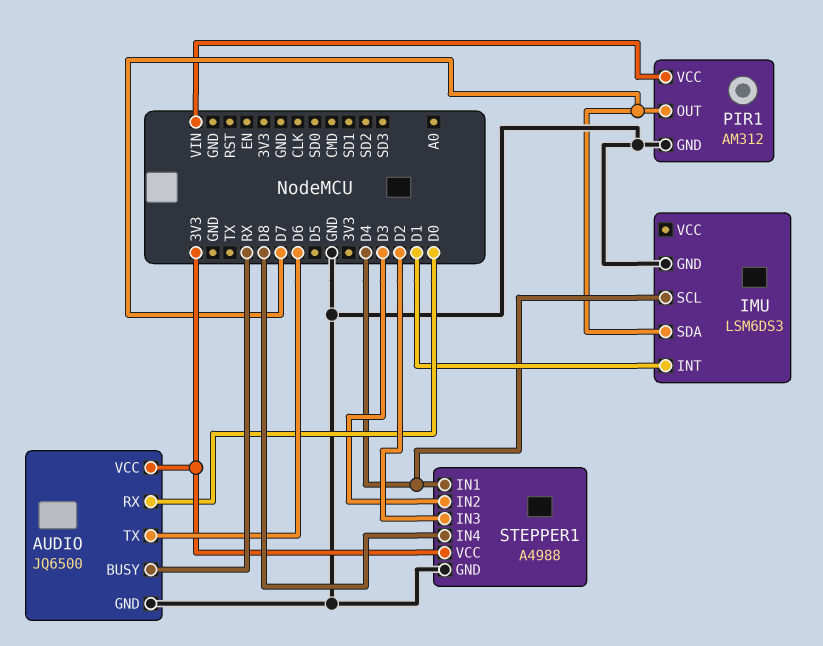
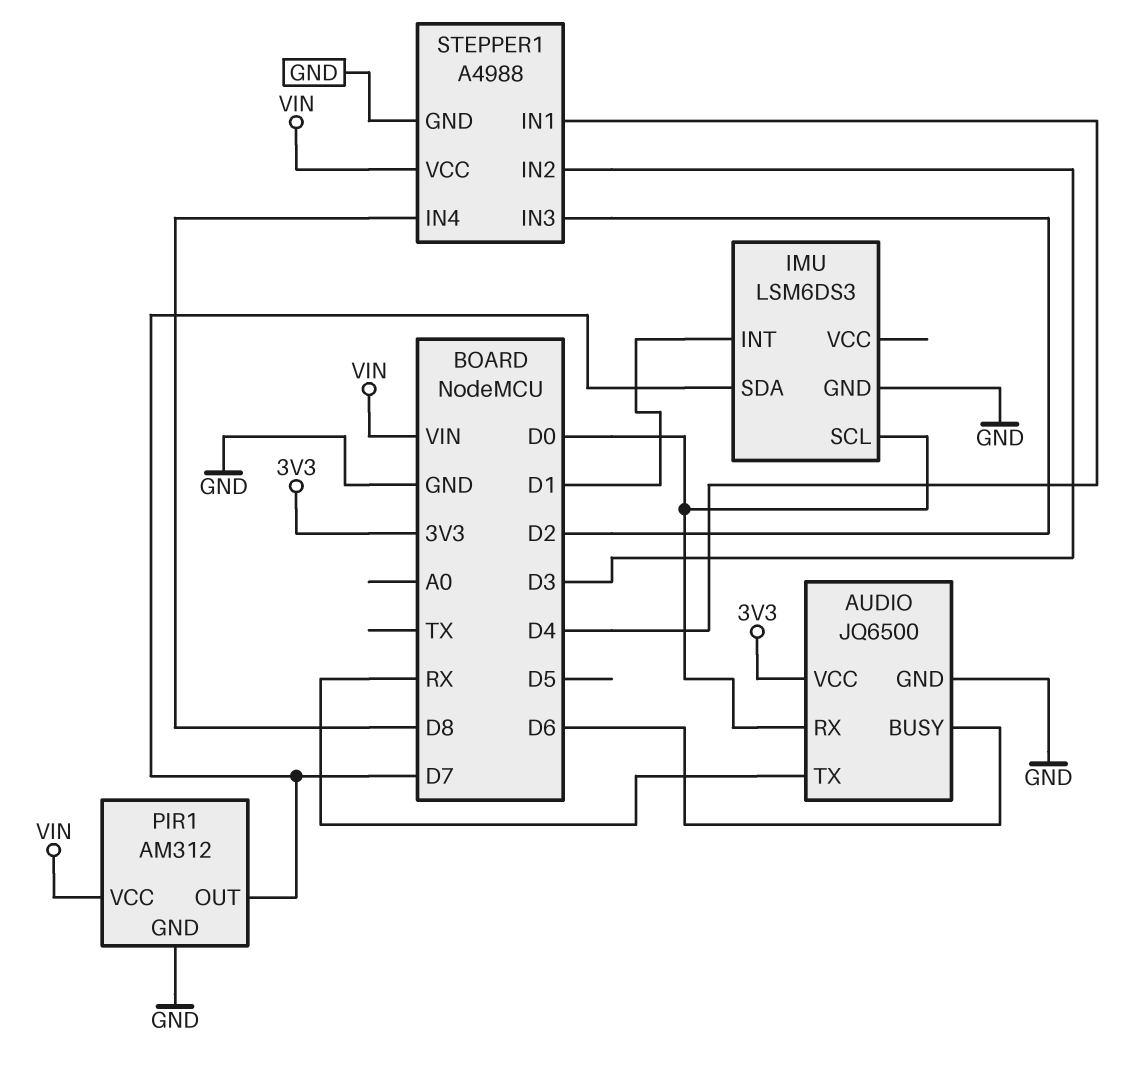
AUDIO pin BUSY: RX -> D6
AUDIO pin TX: D6 -> RX
IMU pin SCL: D4 -> D0
STEPPER1 pin VCC: 3V3 -> VIN

